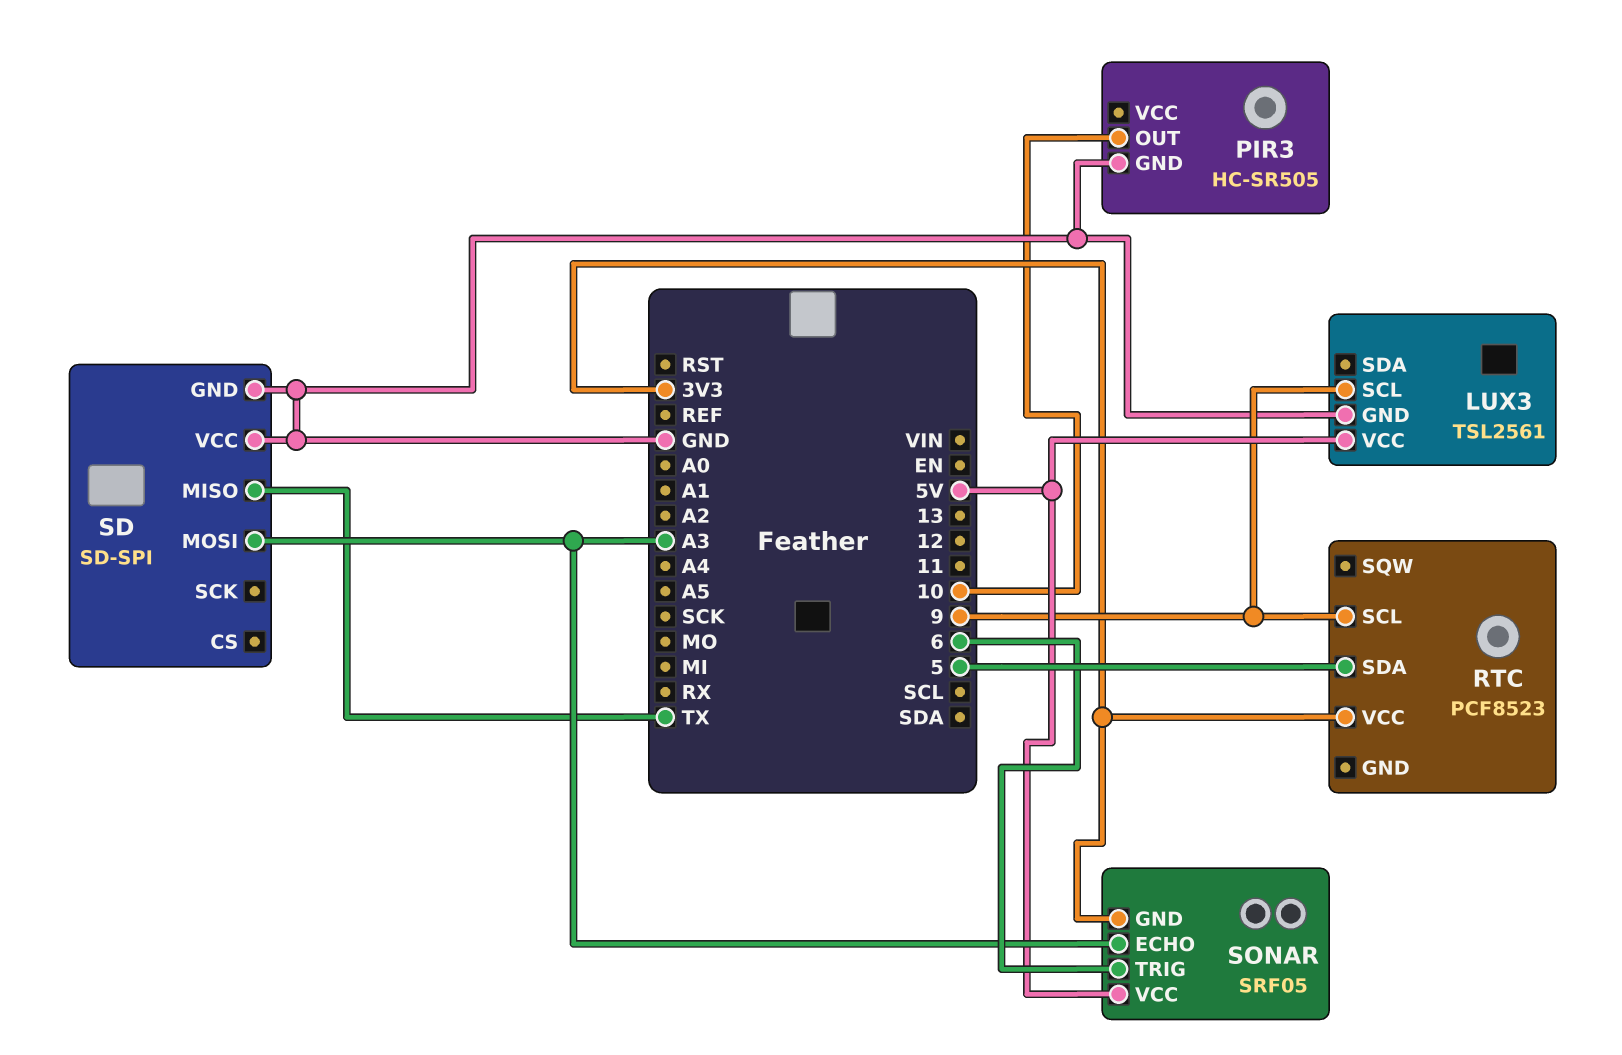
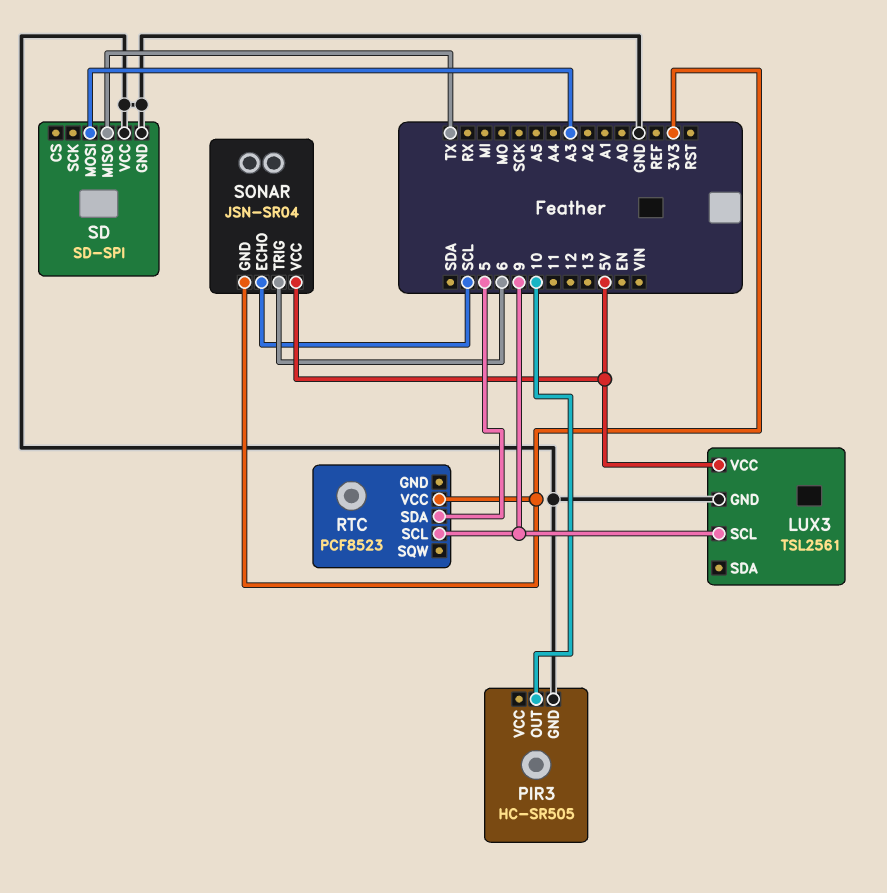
SONAR: SRF05 -> JSN-SR04
SONAR pin ECHO: A3 -> SCL

